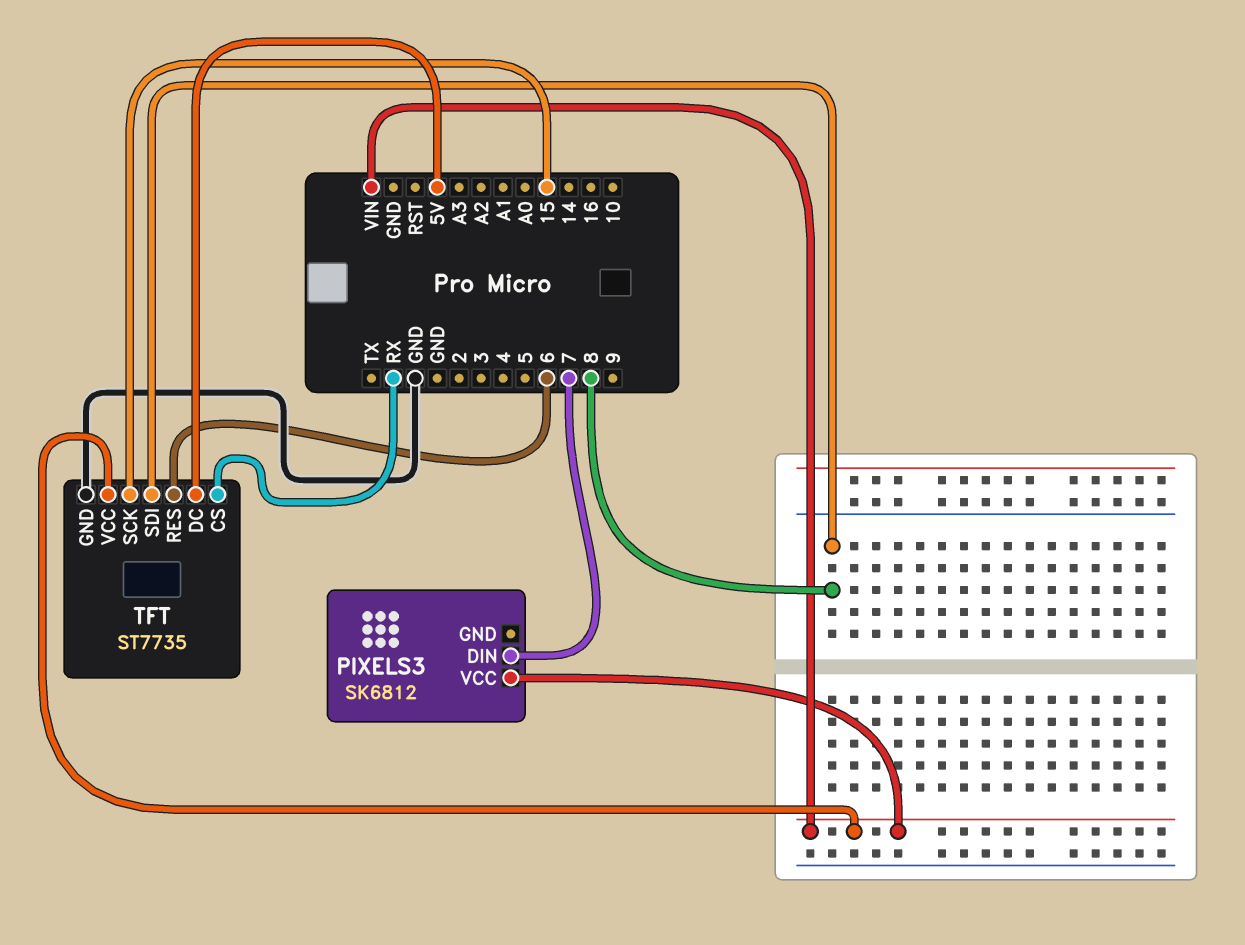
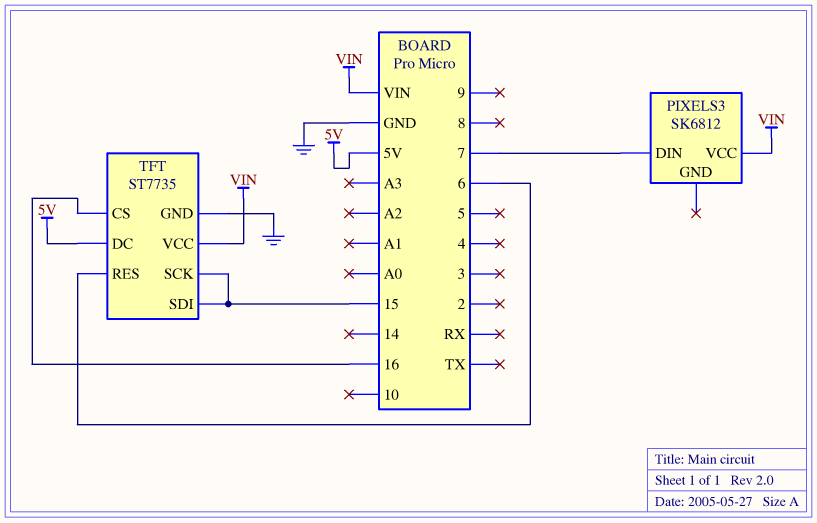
TFT pin CS: RX -> 16
TFT pin SDI: 8 -> 15

